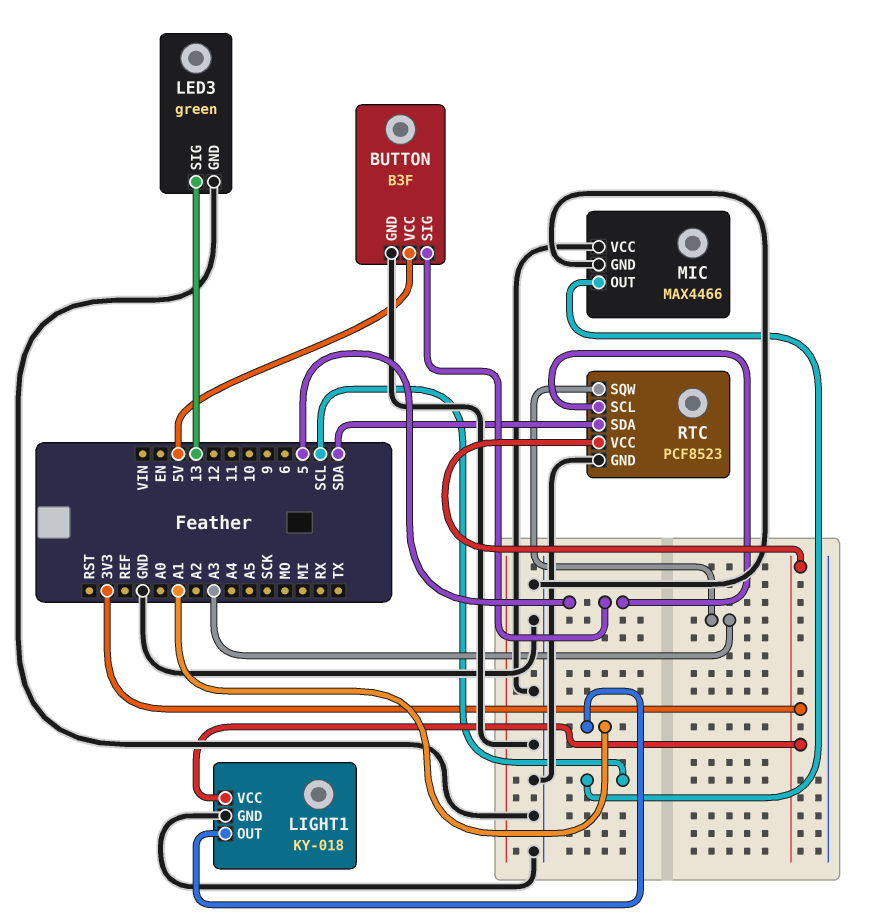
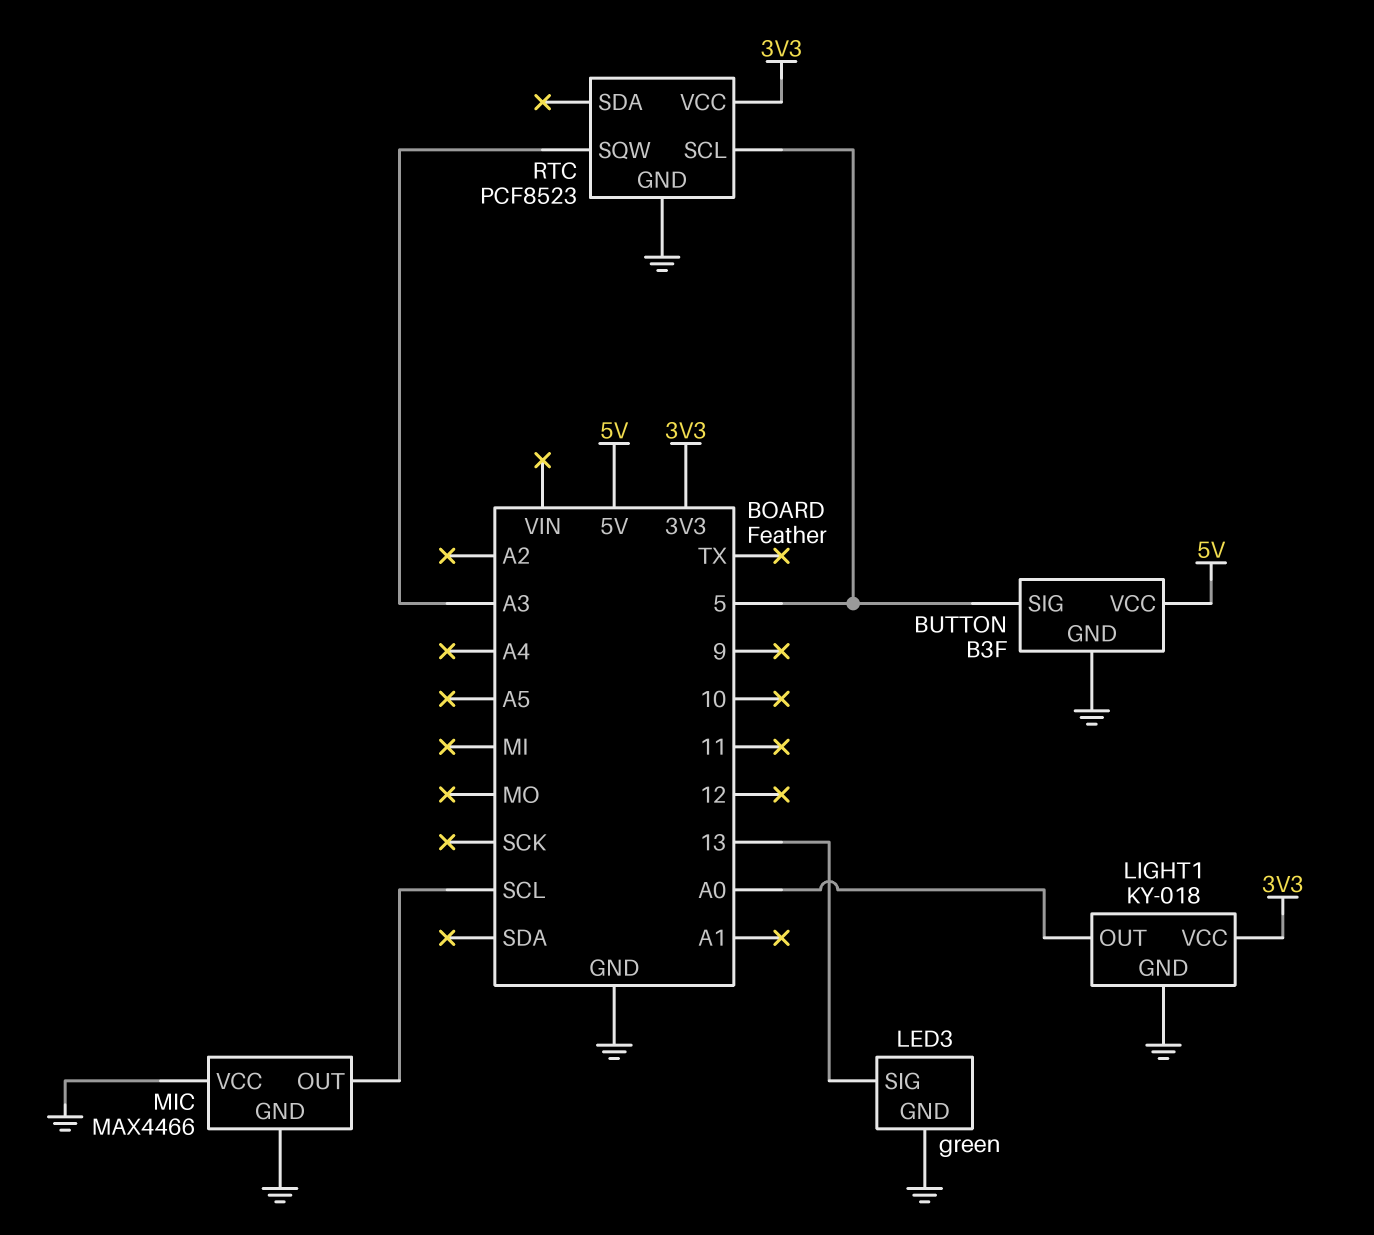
LIGHT1 pin OUT: A1 -> A0
RTC pin SDA: SDA -> none

